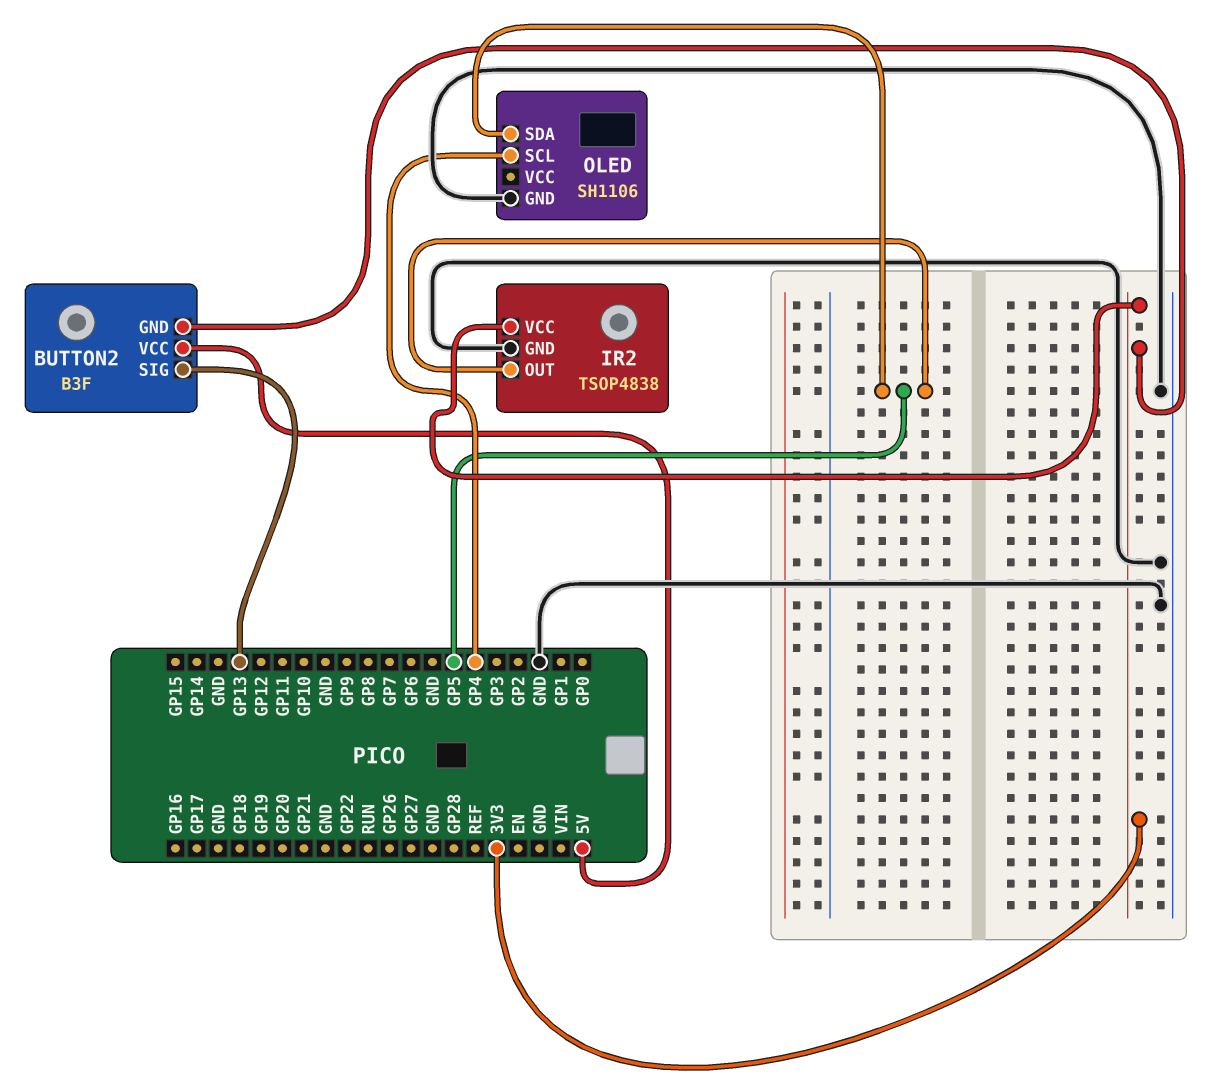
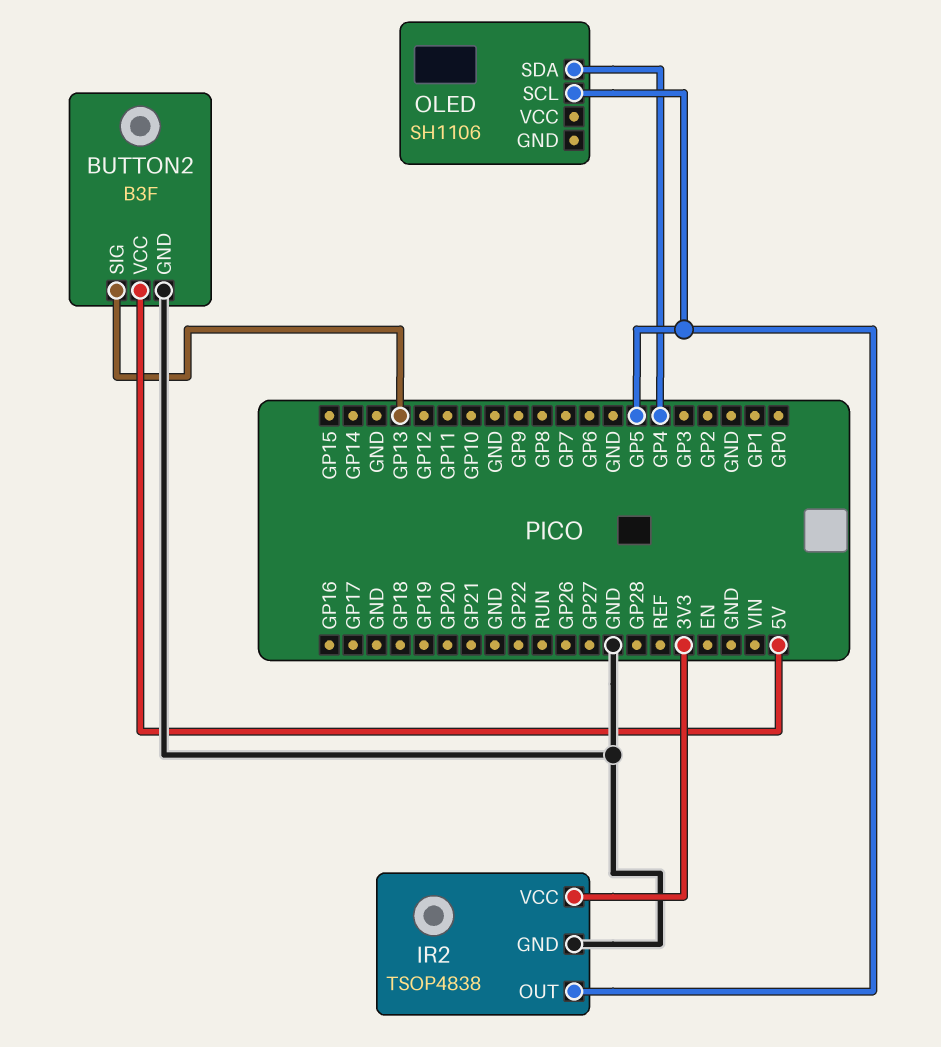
BUTTON2 pin GND: 3V3 -> GND
OLED pin GND: GND -> none
OLED pin SCL: GP4 -> GP5
OLED pin SDA: GP5 -> GP4

